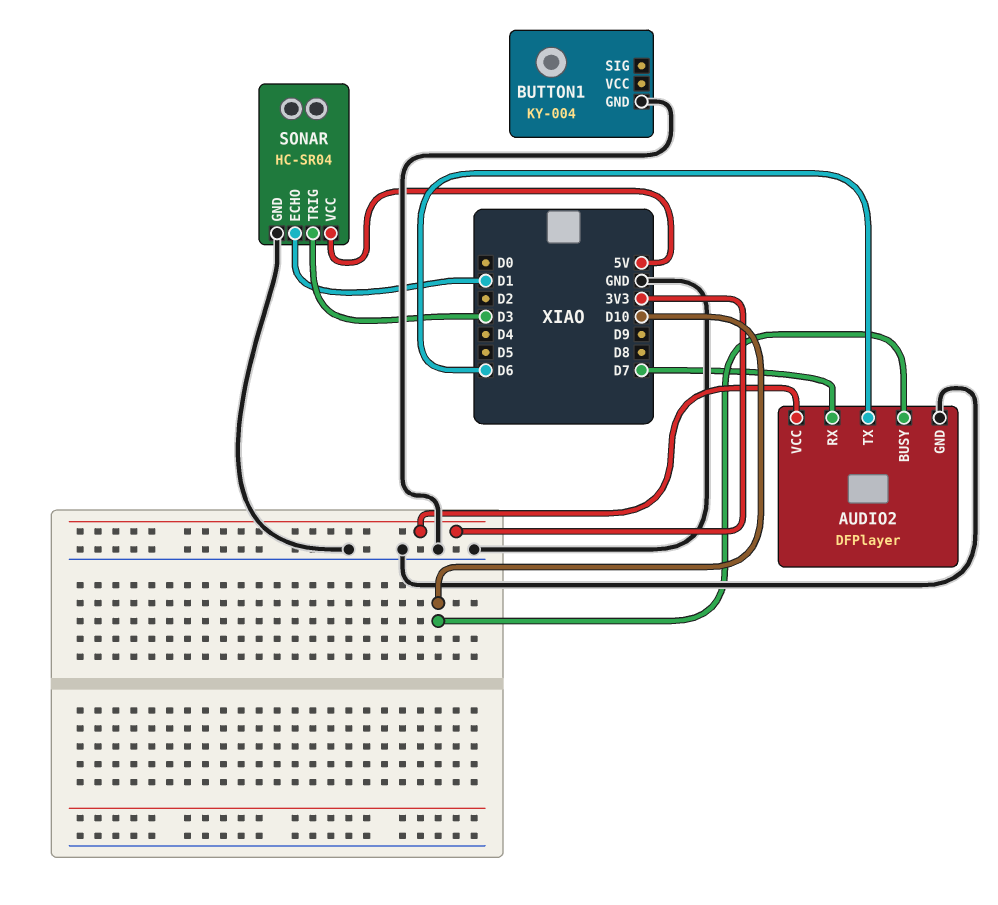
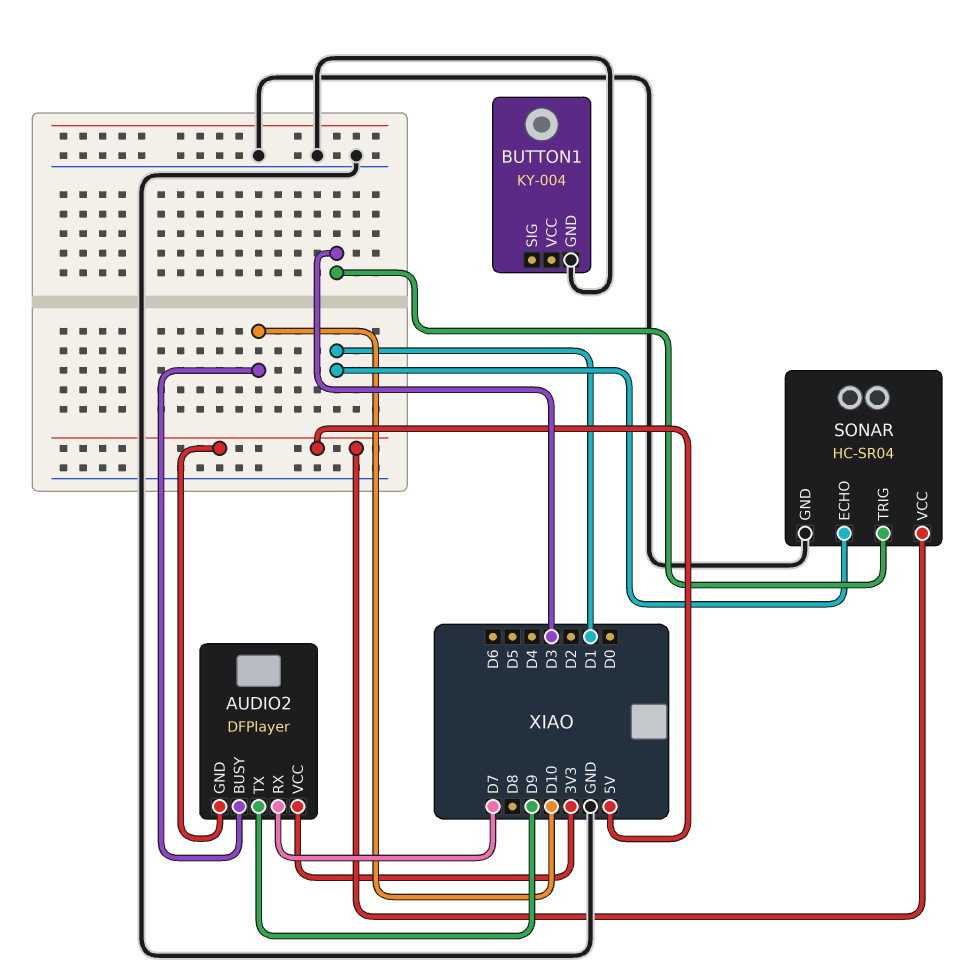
AUDIO2 pin GND: GND -> 5V
AUDIO2 pin TX: D6 -> D9

